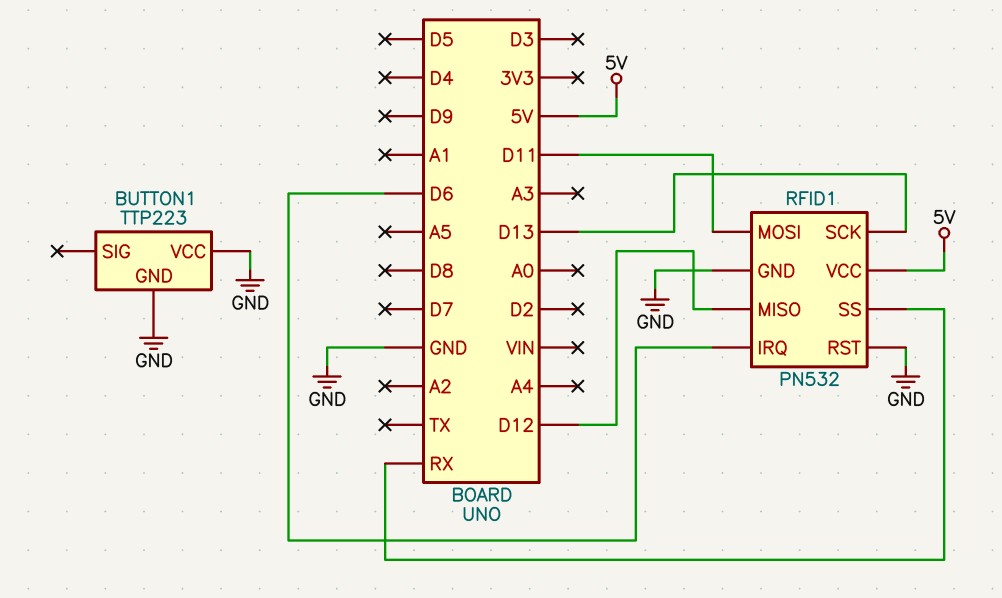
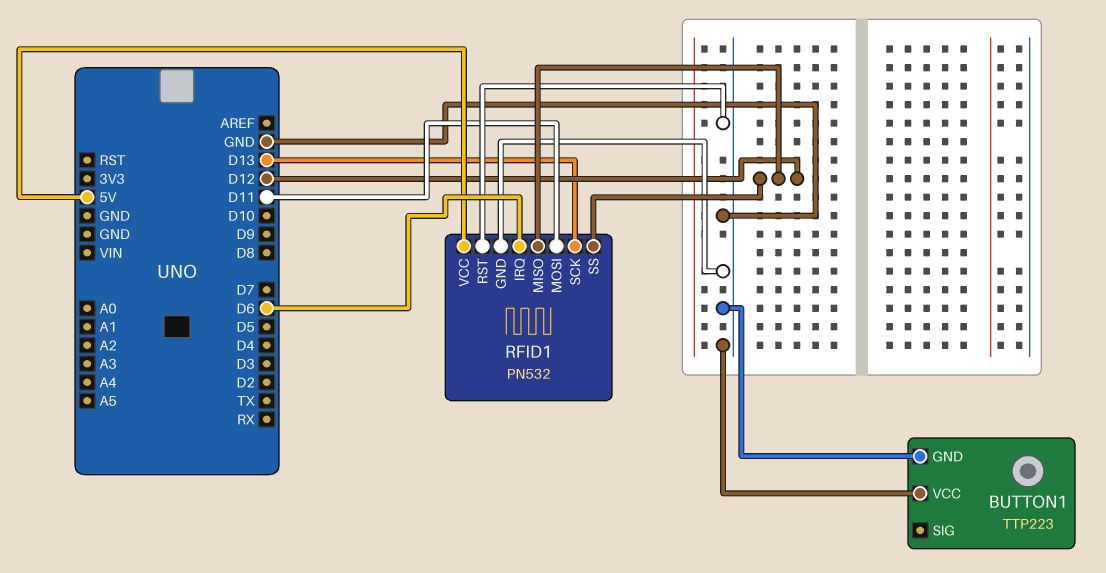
RFID1 pin SS: RX -> D12

